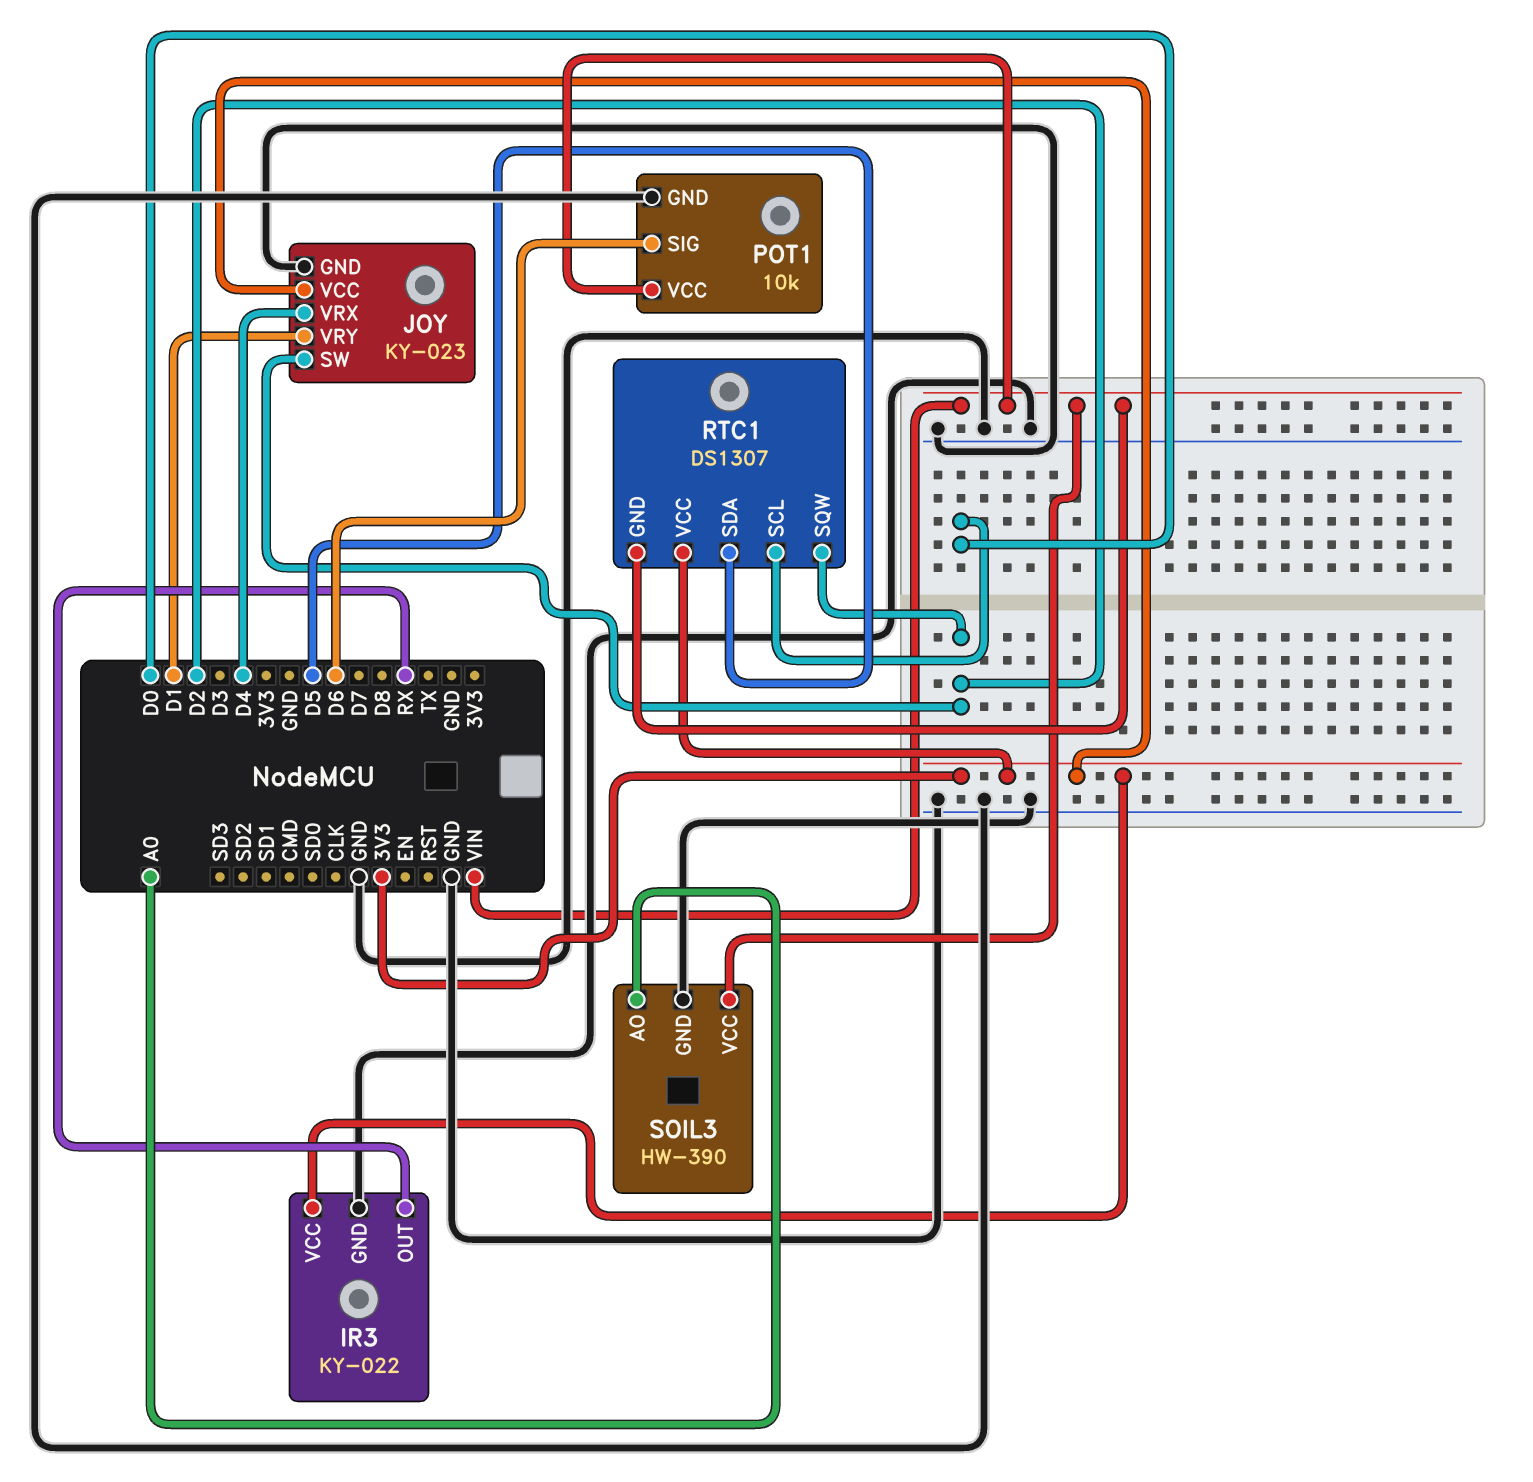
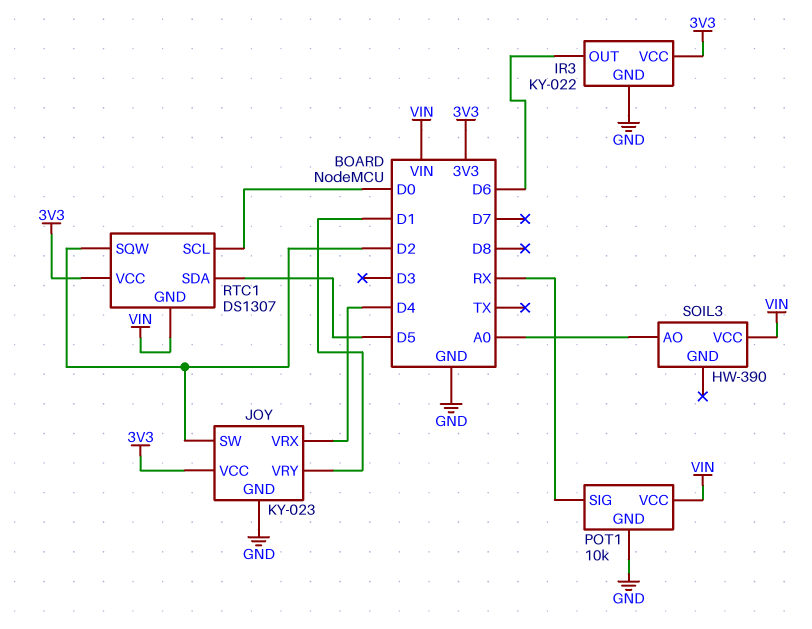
IR3 pin OUT: RX -> D6
POT1 pin SIG: D6 -> RX
SOIL3 pin GND: GND -> none

